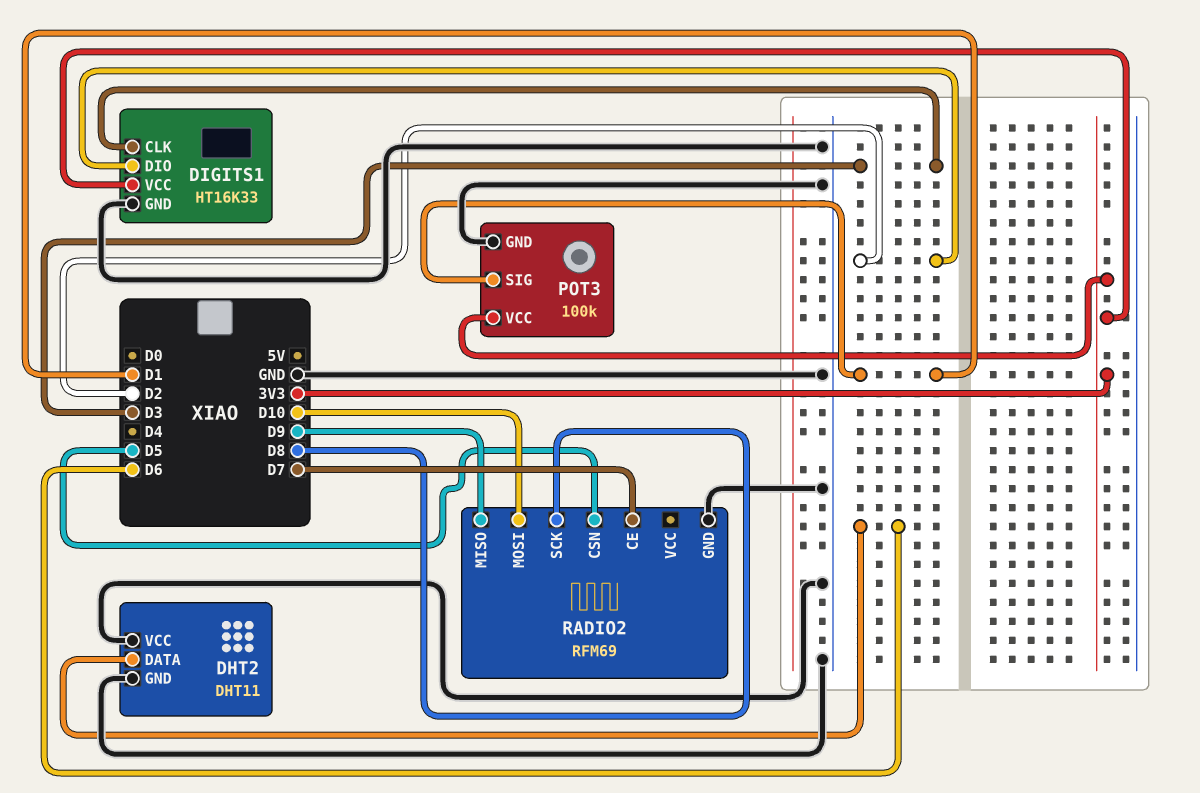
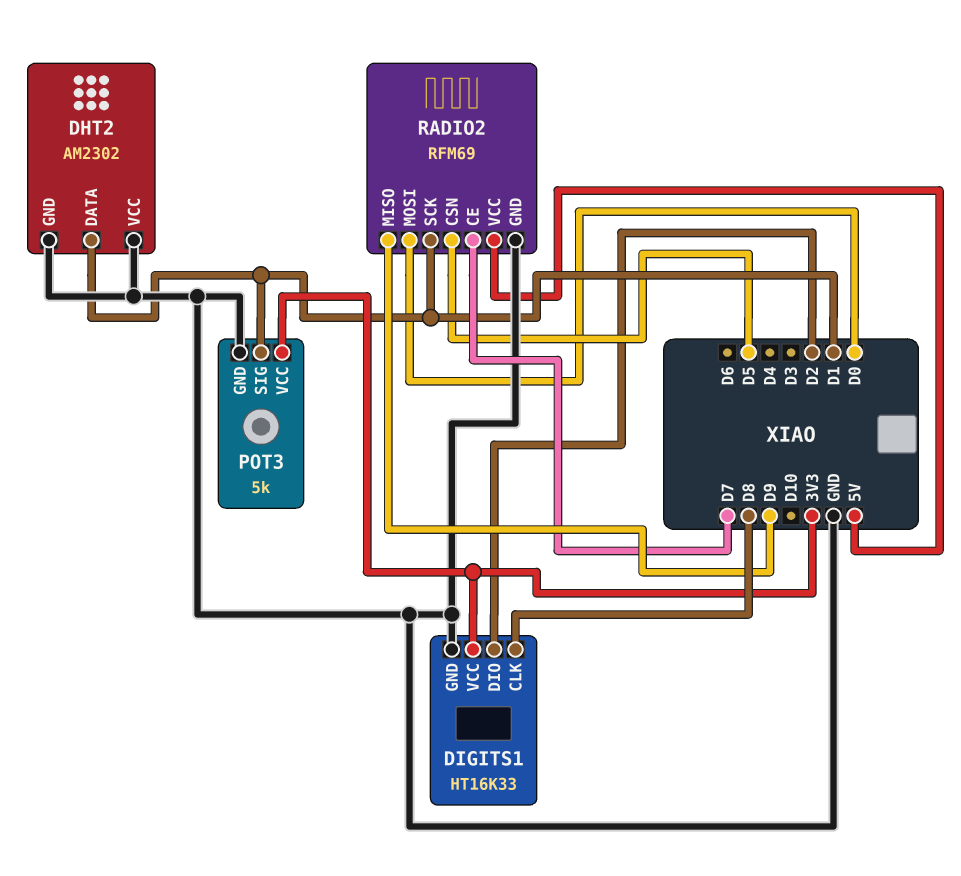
DHT2: DHT11 -> AM2302
DHT2 pin DATA: D6 -> D1
DIGITS1 pin CLK: D3 -> D8
POT3: 100k -> 5k
RADIO2 pin MOSI: D10 -> D0
RADIO2 pin SCK: D8 -> D1
RADIO2 pin VCC: none -> 5V

